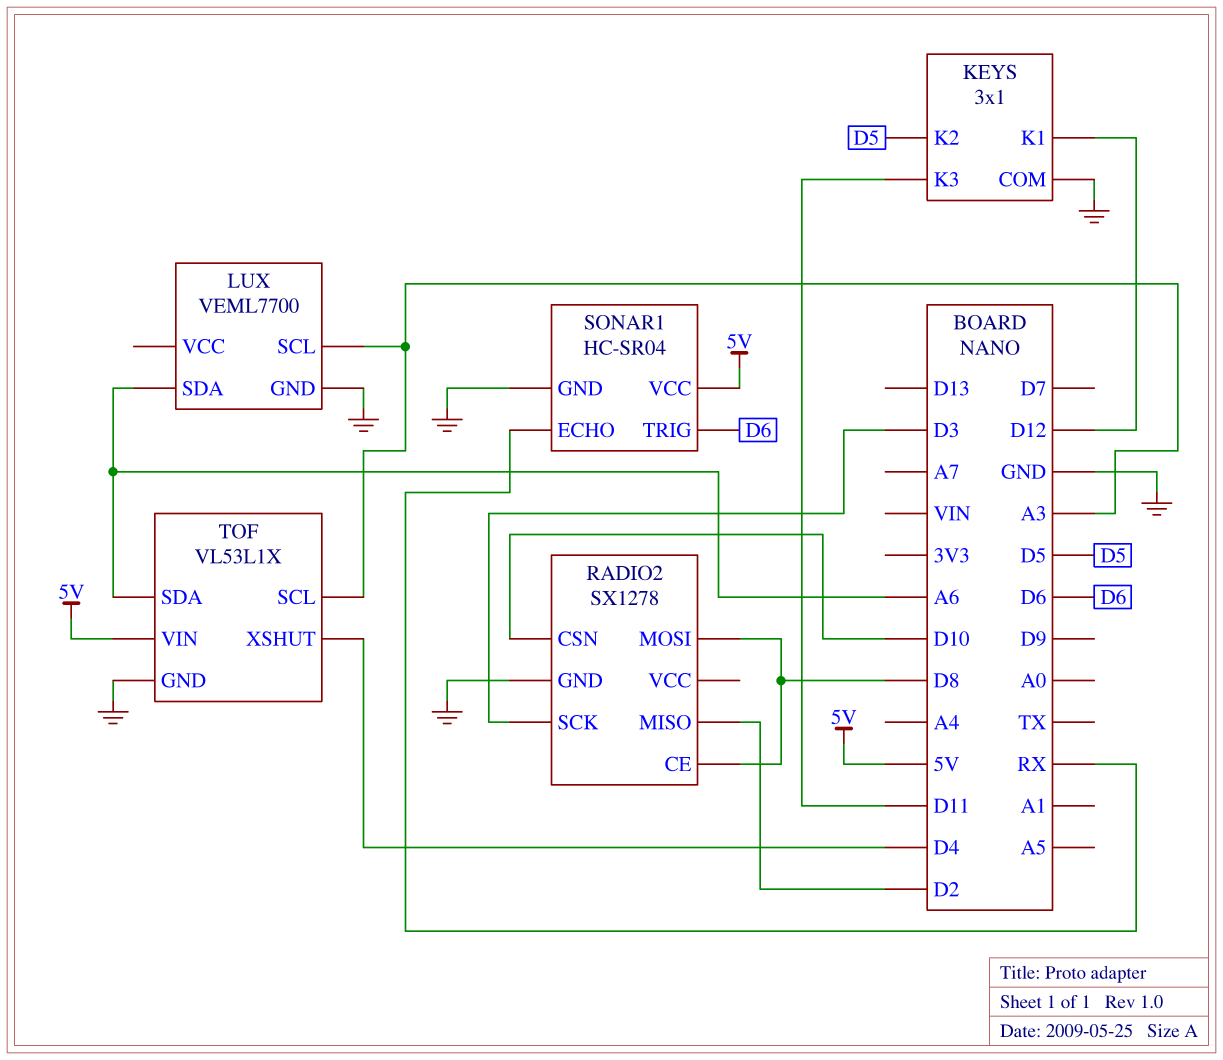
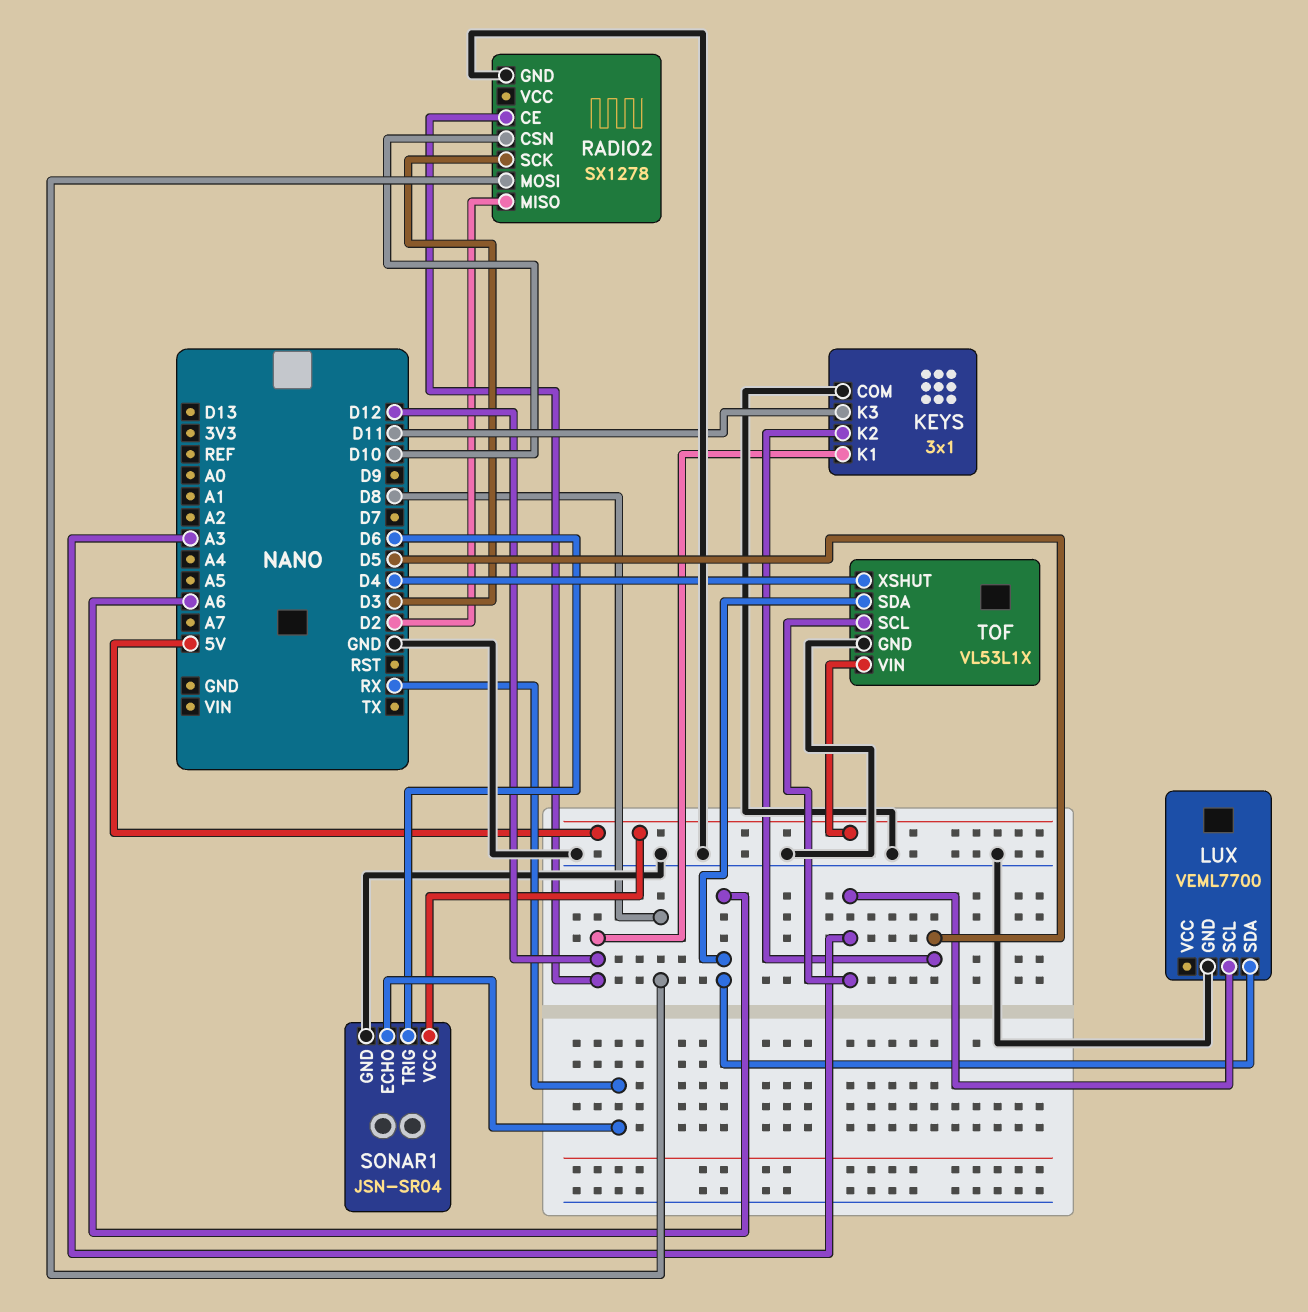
RADIO2 pin CE: D8 -> D12
SONAR1: HC-SR04 -> JSN-SR04

